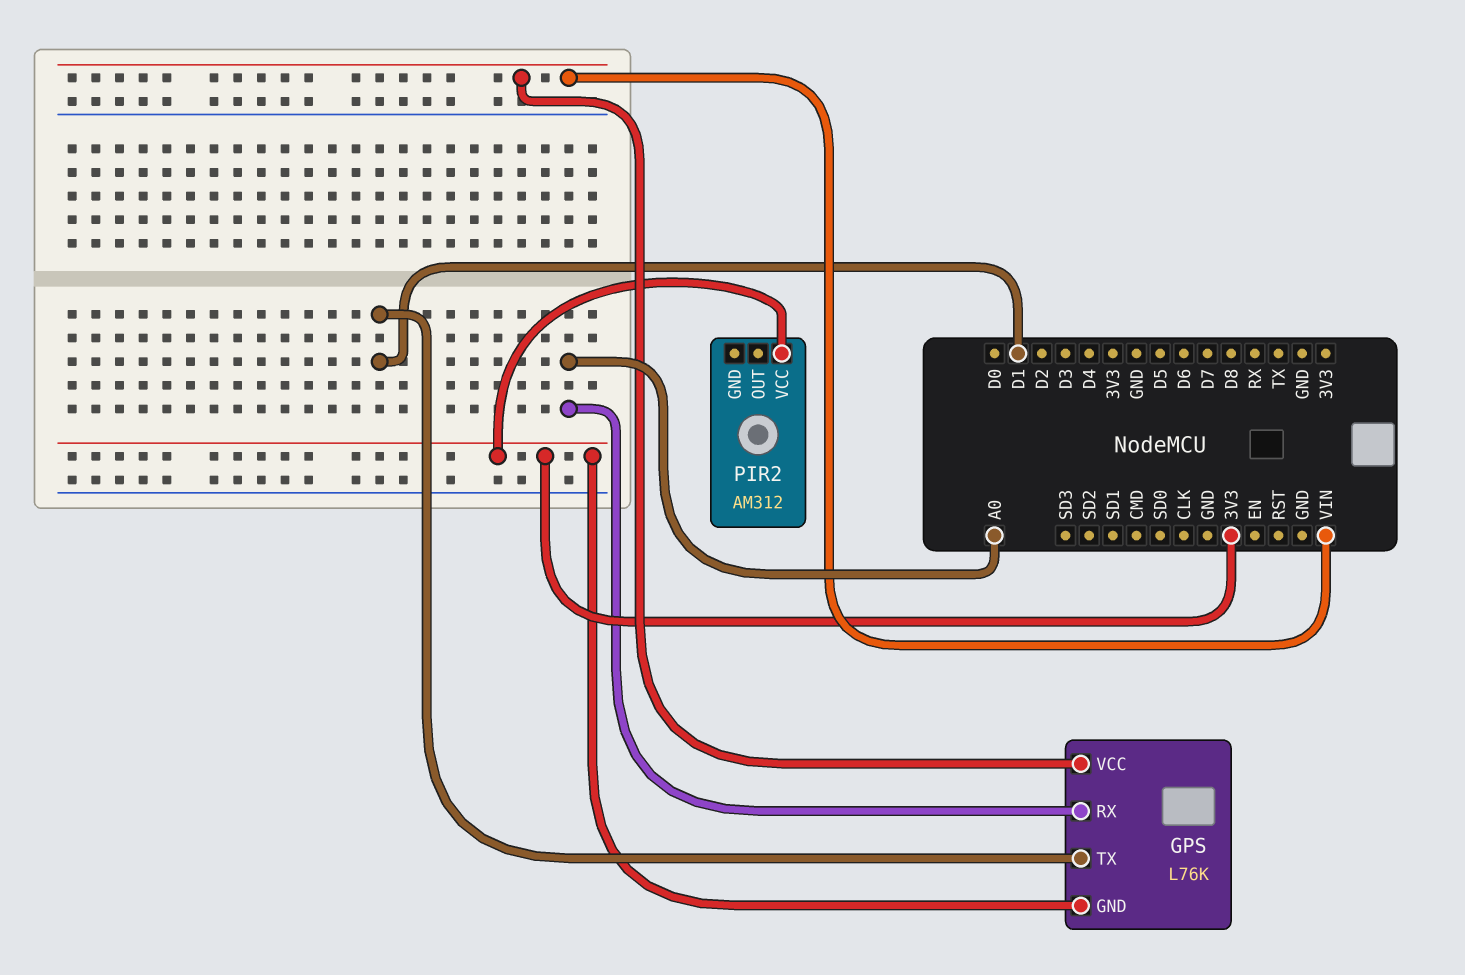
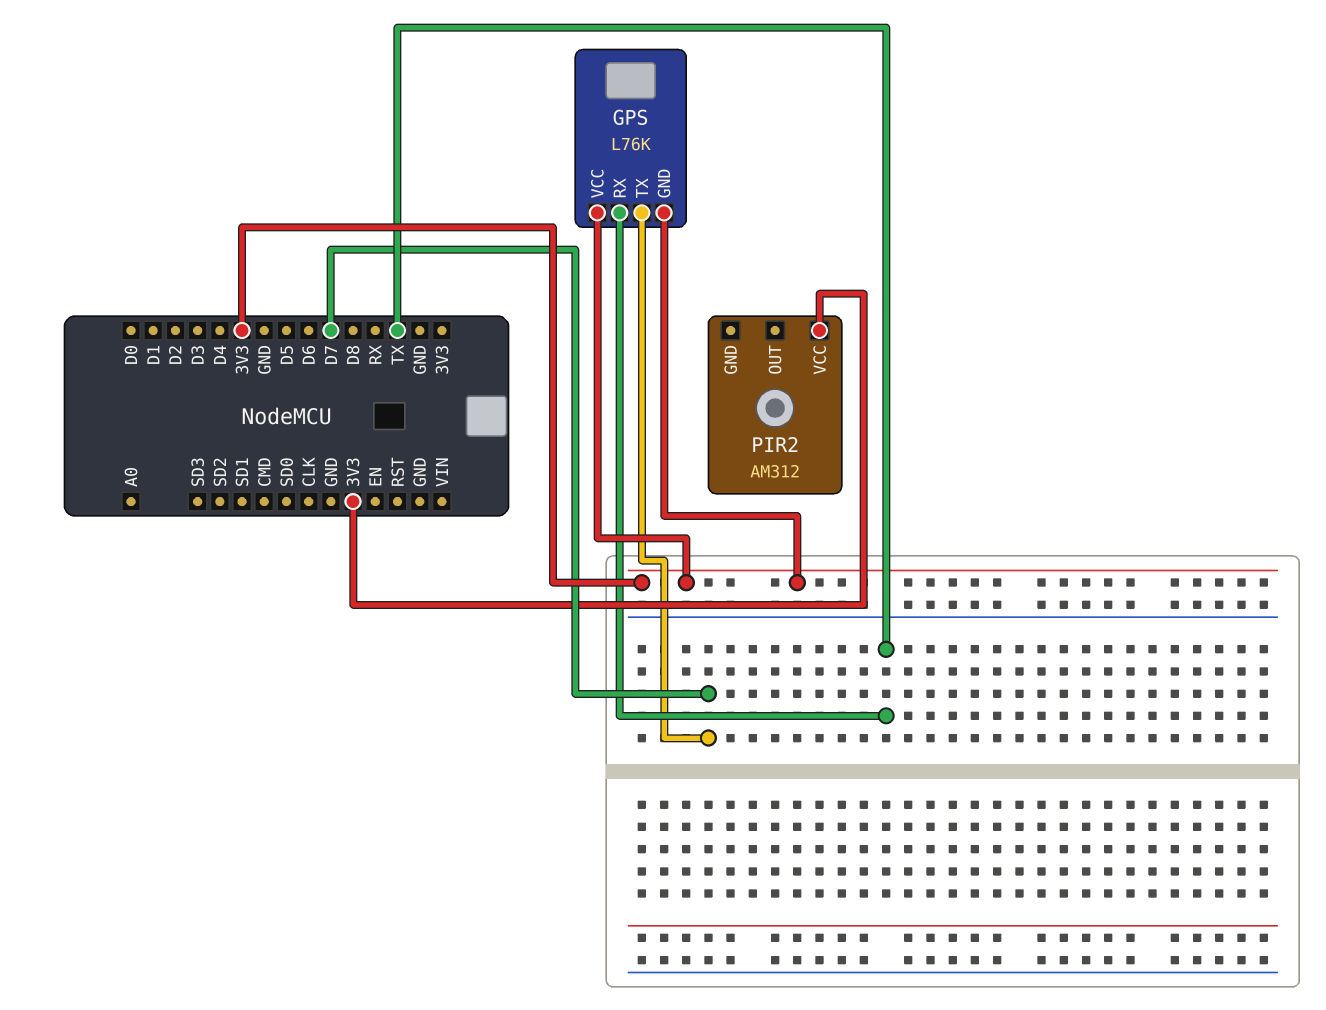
GPS pin RX: A0 -> TX
GPS pin TX: D1 -> D7
GPS pin VCC: VIN -> 3V3

